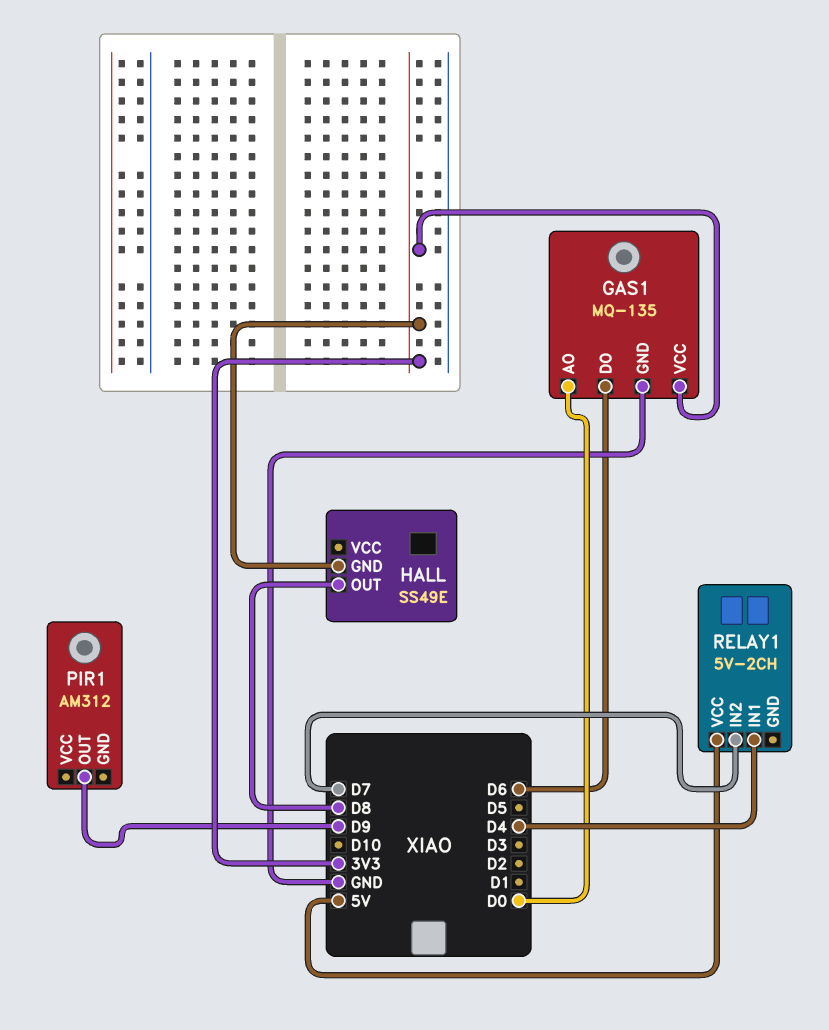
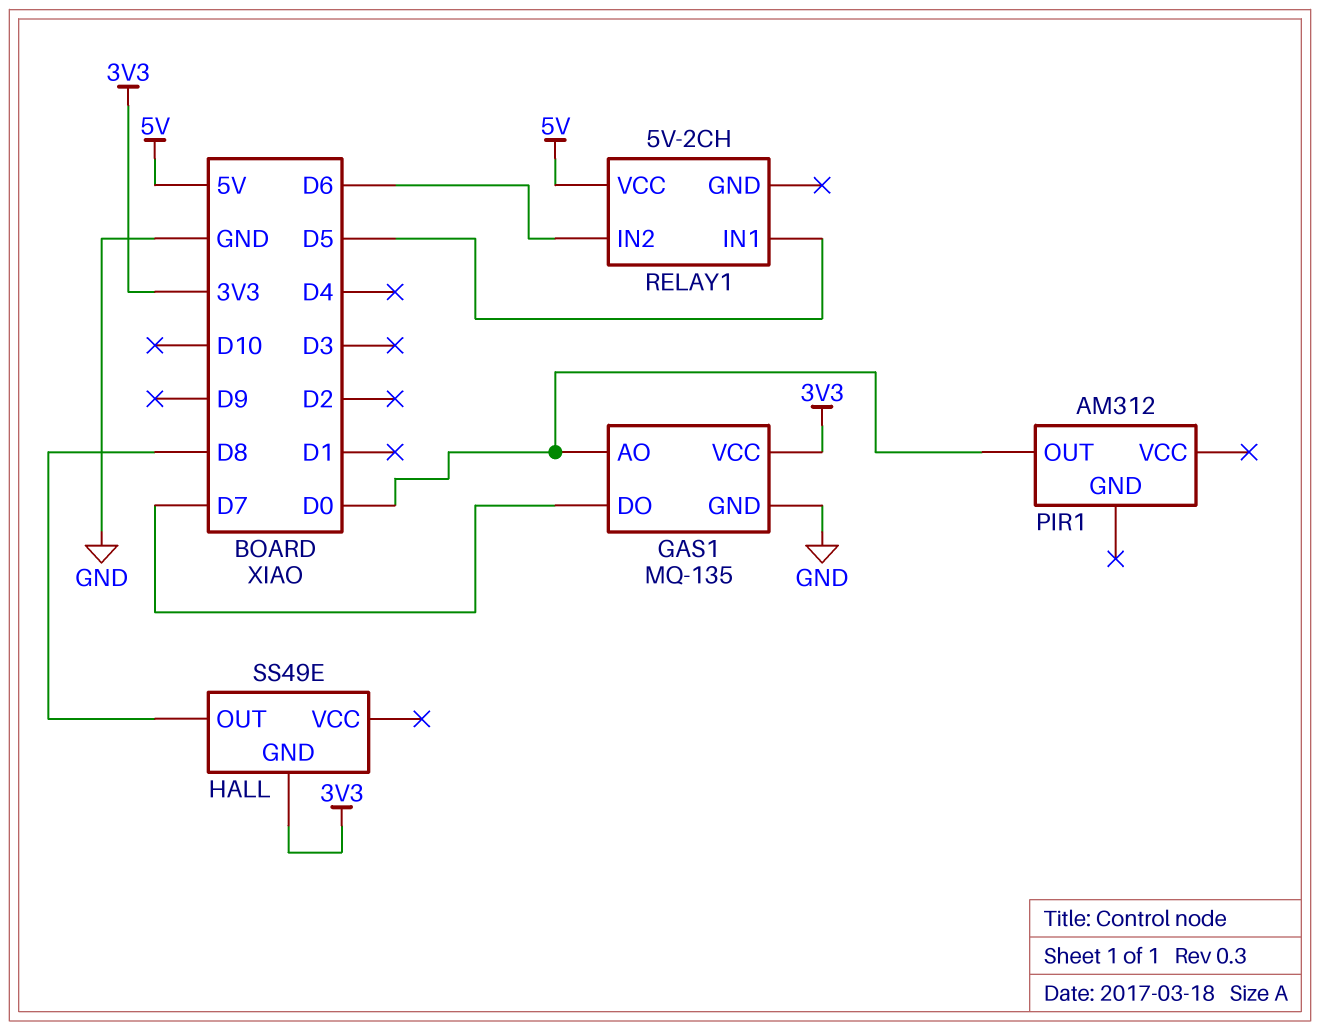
GAS1 pin DO: D6 -> D7
PIR1 pin OUT: D9 -> D0
RELAY1 pin IN1: D4 -> D5
RELAY1 pin IN2: D7 -> D6

